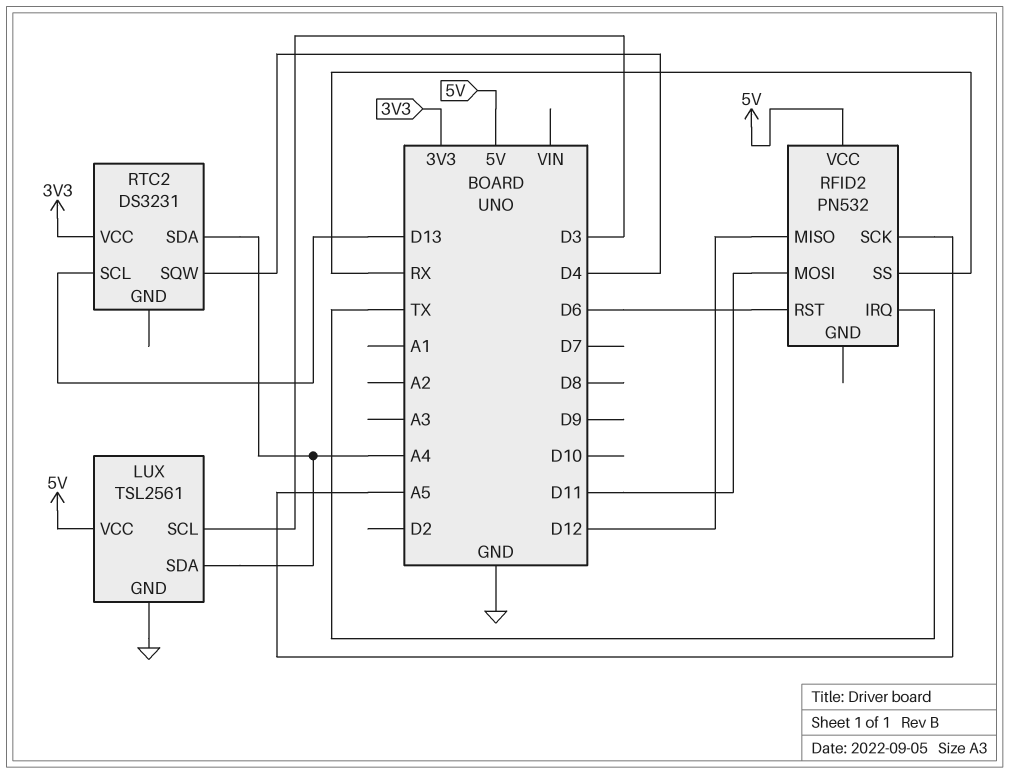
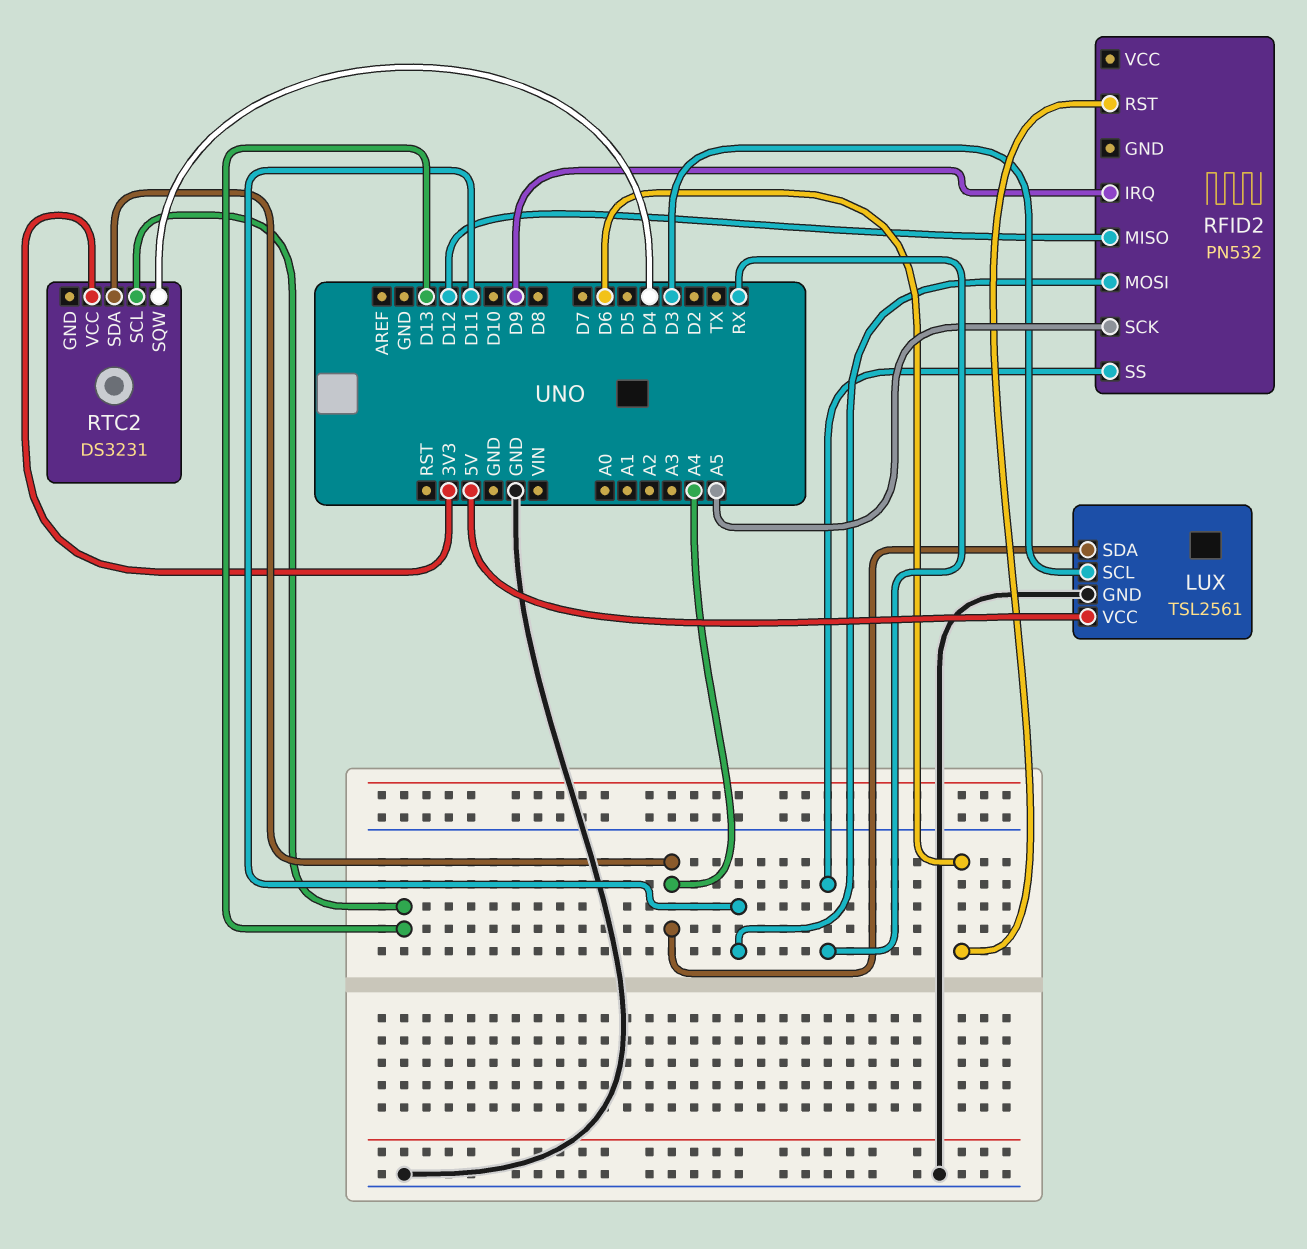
RFID2 pin IRQ: TX -> D9
RFID2 pin VCC: 5V -> none

